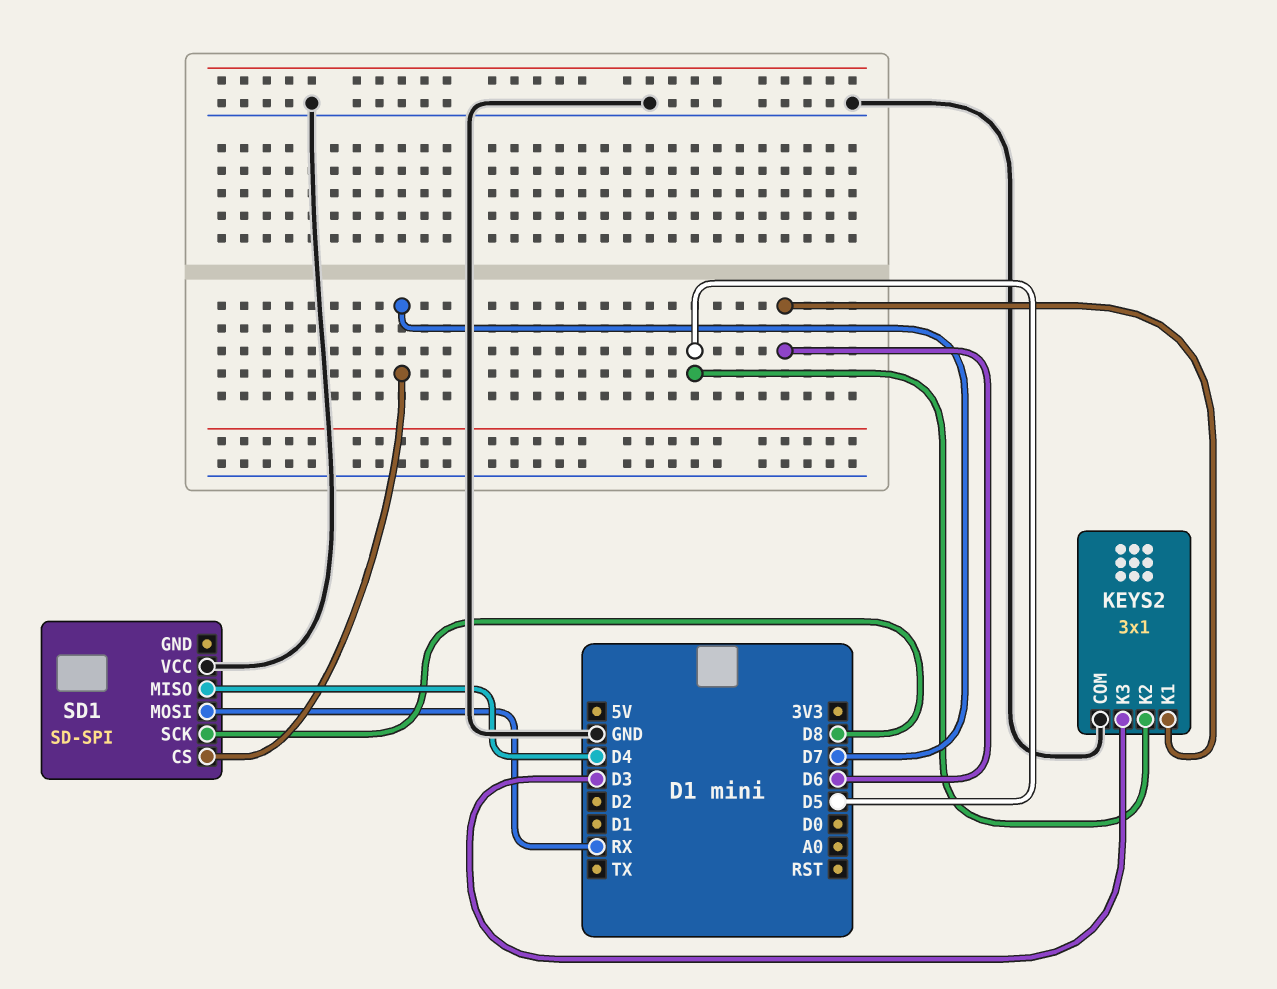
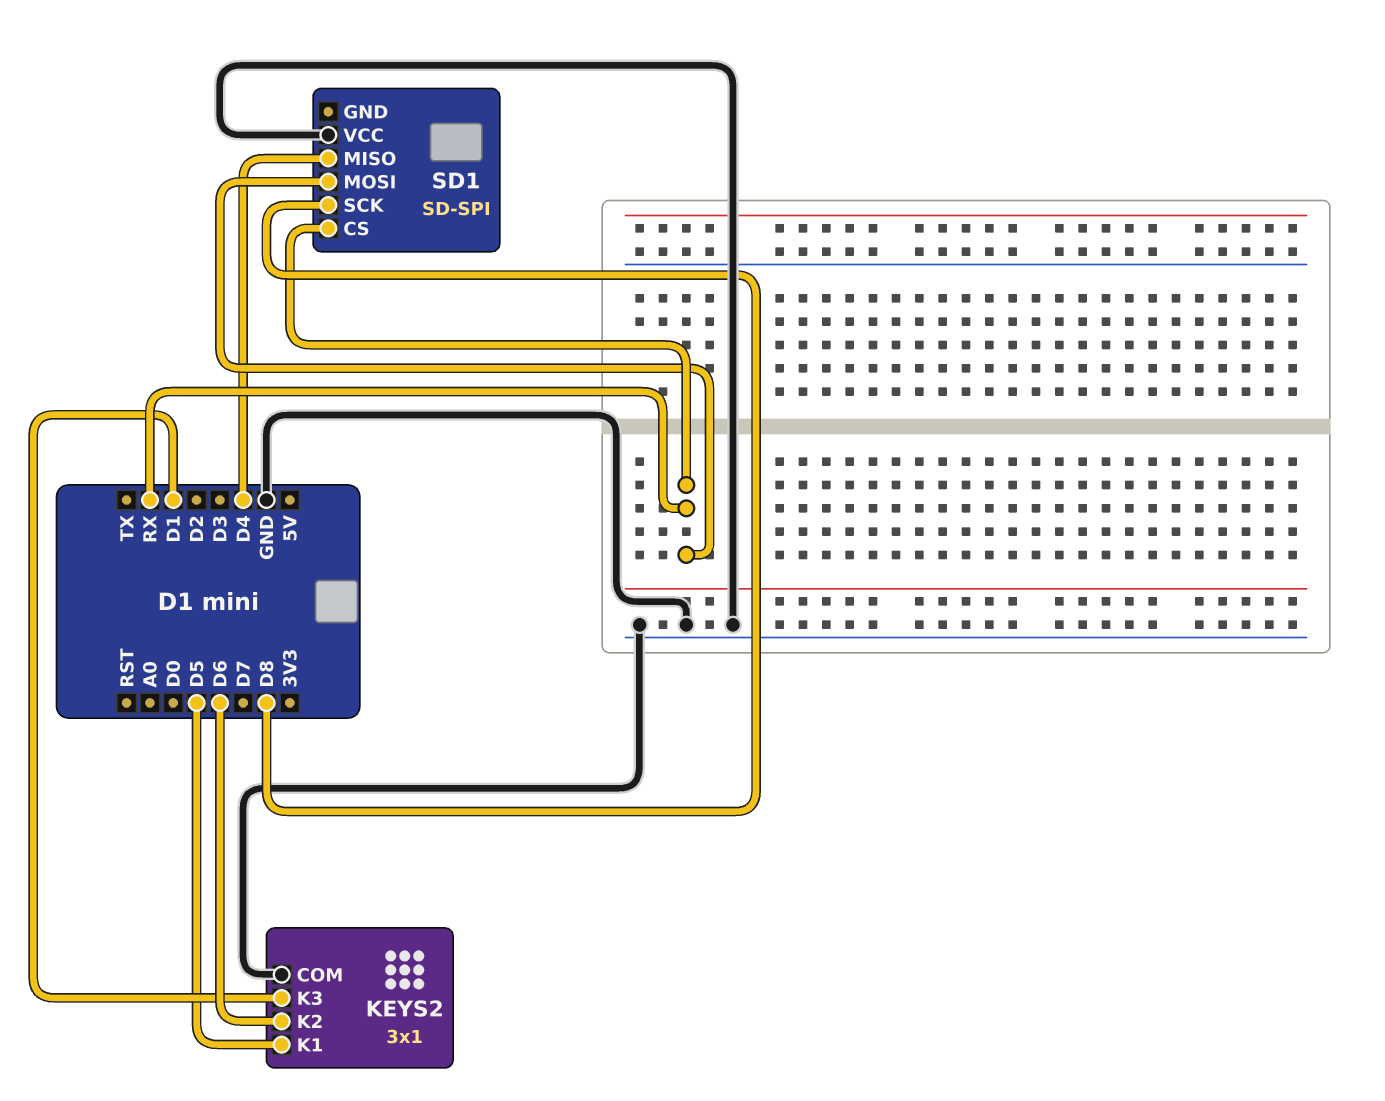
KEYS2 pin K1: D6 -> D5
KEYS2 pin K2: D5 -> D6
KEYS2 pin K3: D3 -> D1
SD1 pin CS: D7 -> RX

